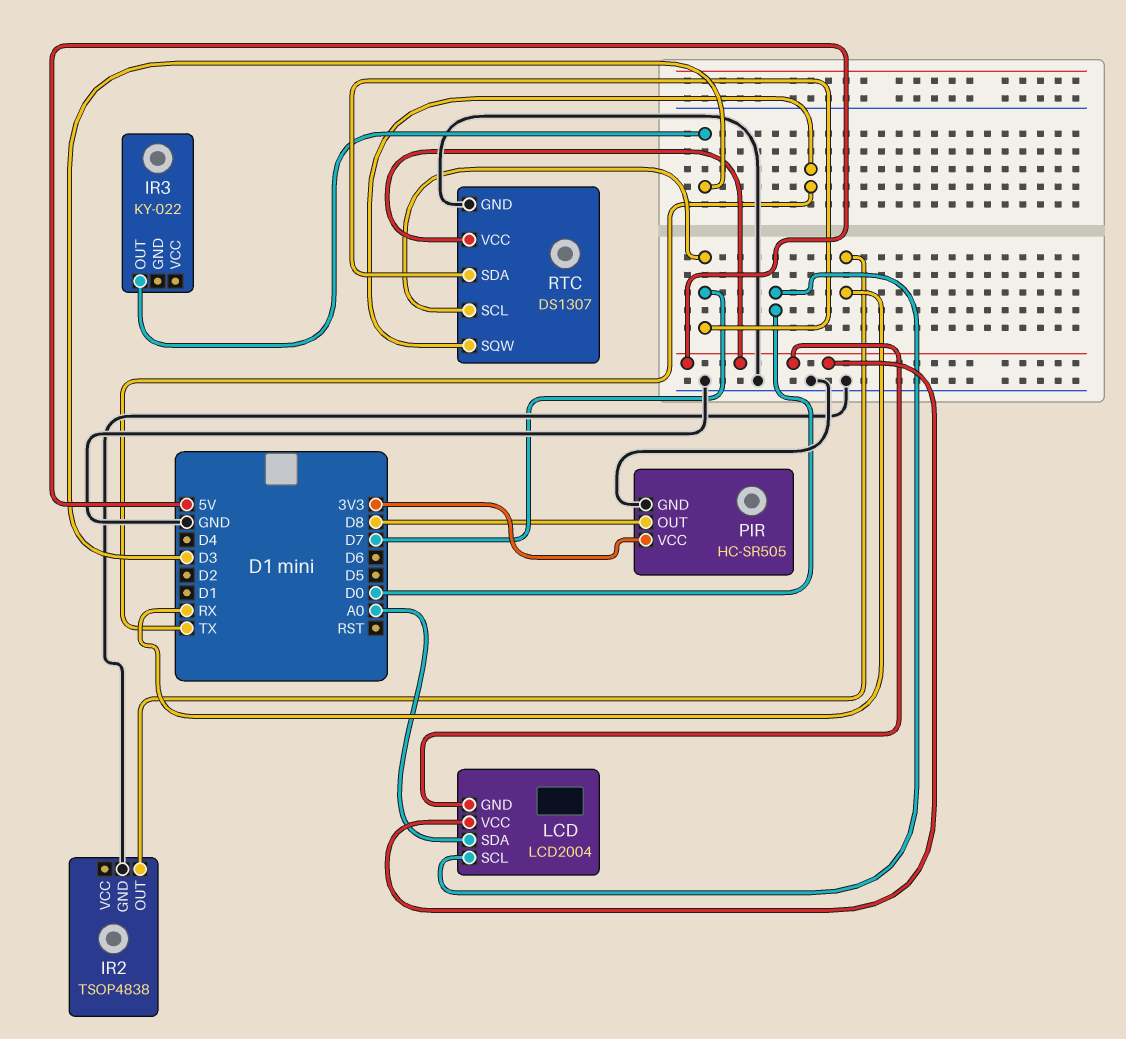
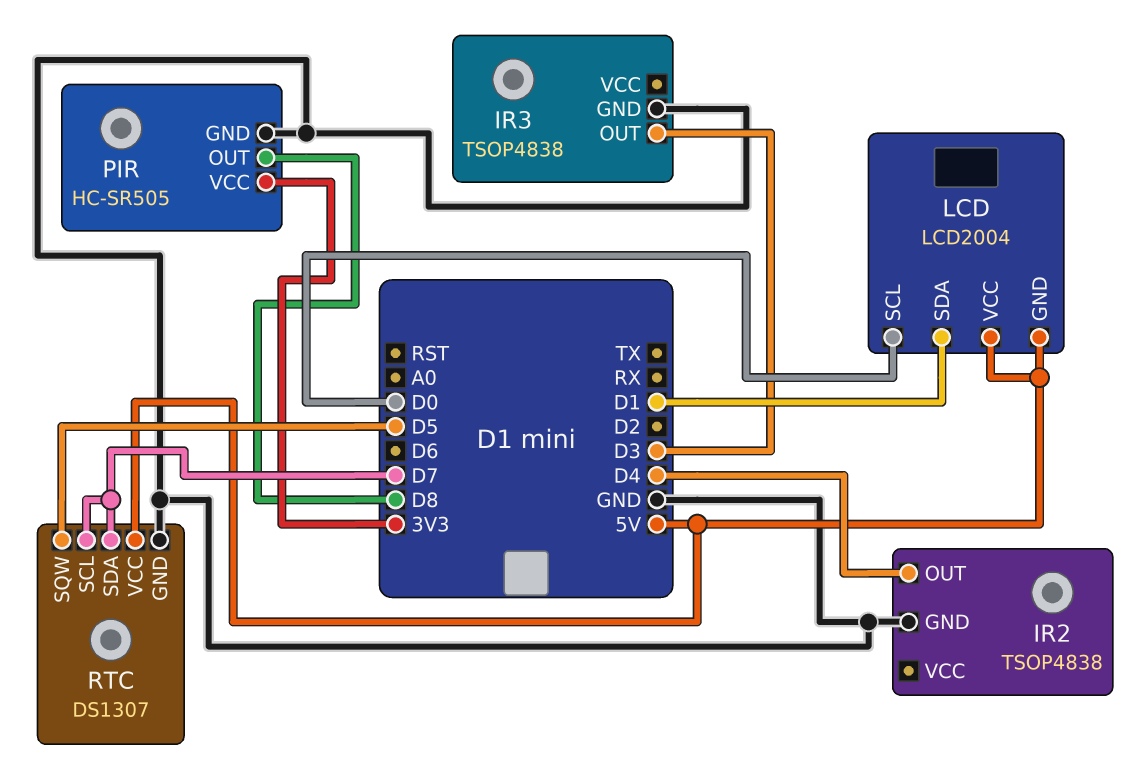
IR2 pin OUT: RX -> D4
IR3: KY-022 -> TSOP4838
IR3 pin GND: none -> GND
LCD pin SDA: A0 -> D1
RTC pin SQW: TX -> D5

